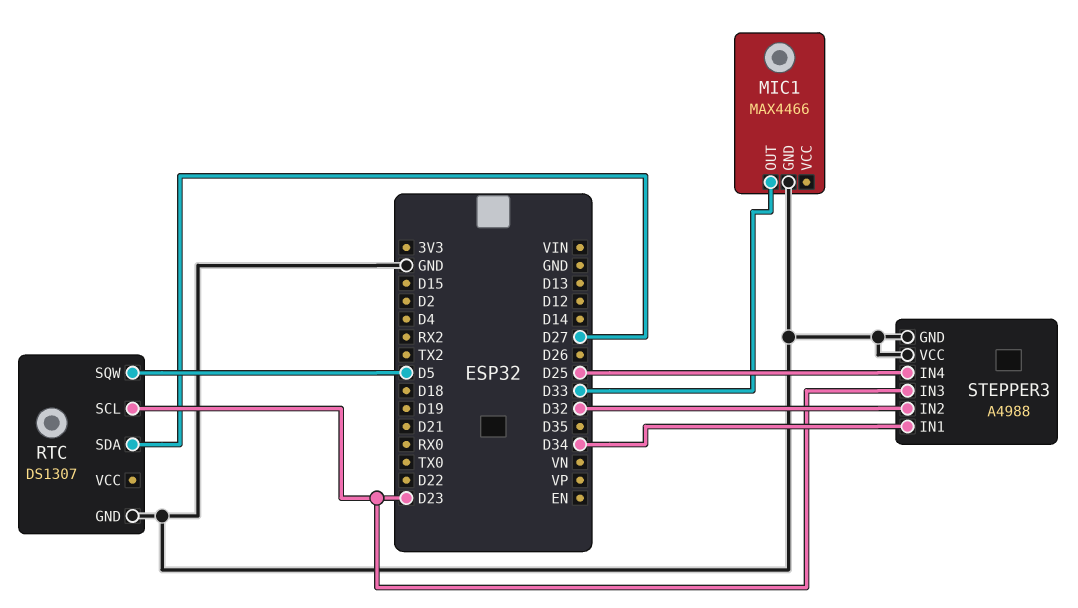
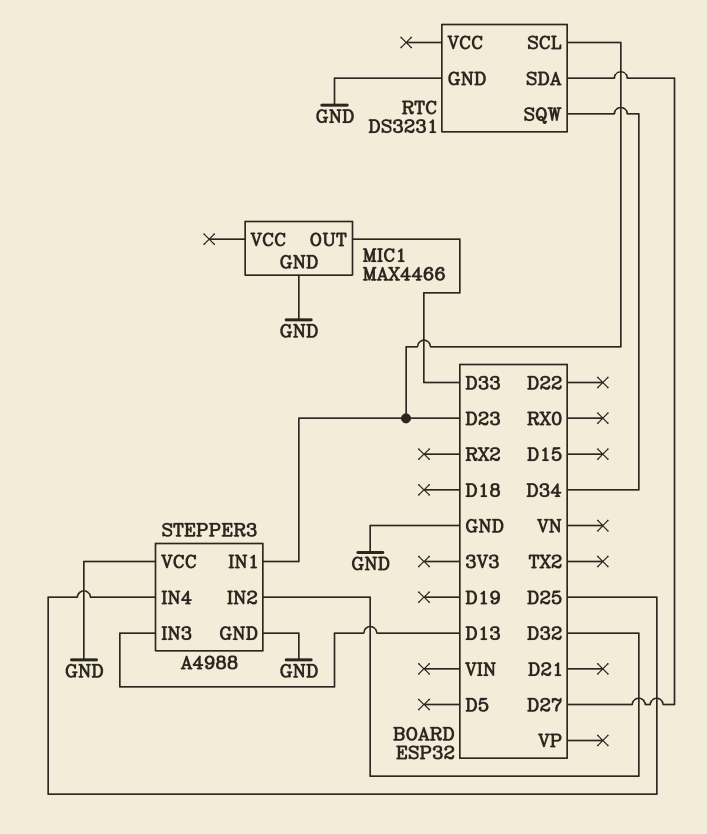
RTC: DS1307 -> DS3231
RTC pin SQW: D5 -> D34
STEPPER3 pin IN1: D34 -> D23
STEPPER3 pin IN3: D23 -> D13

